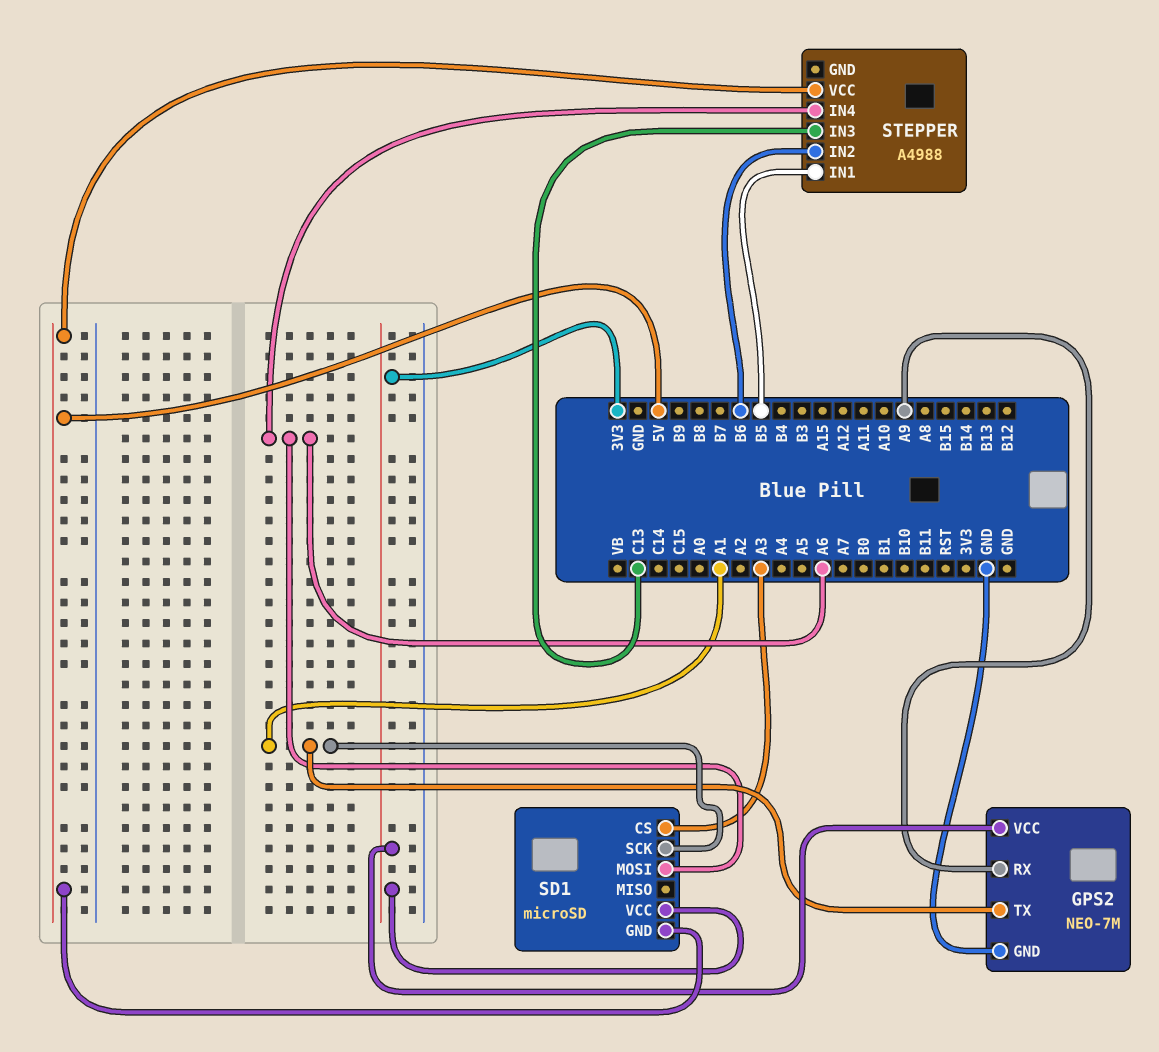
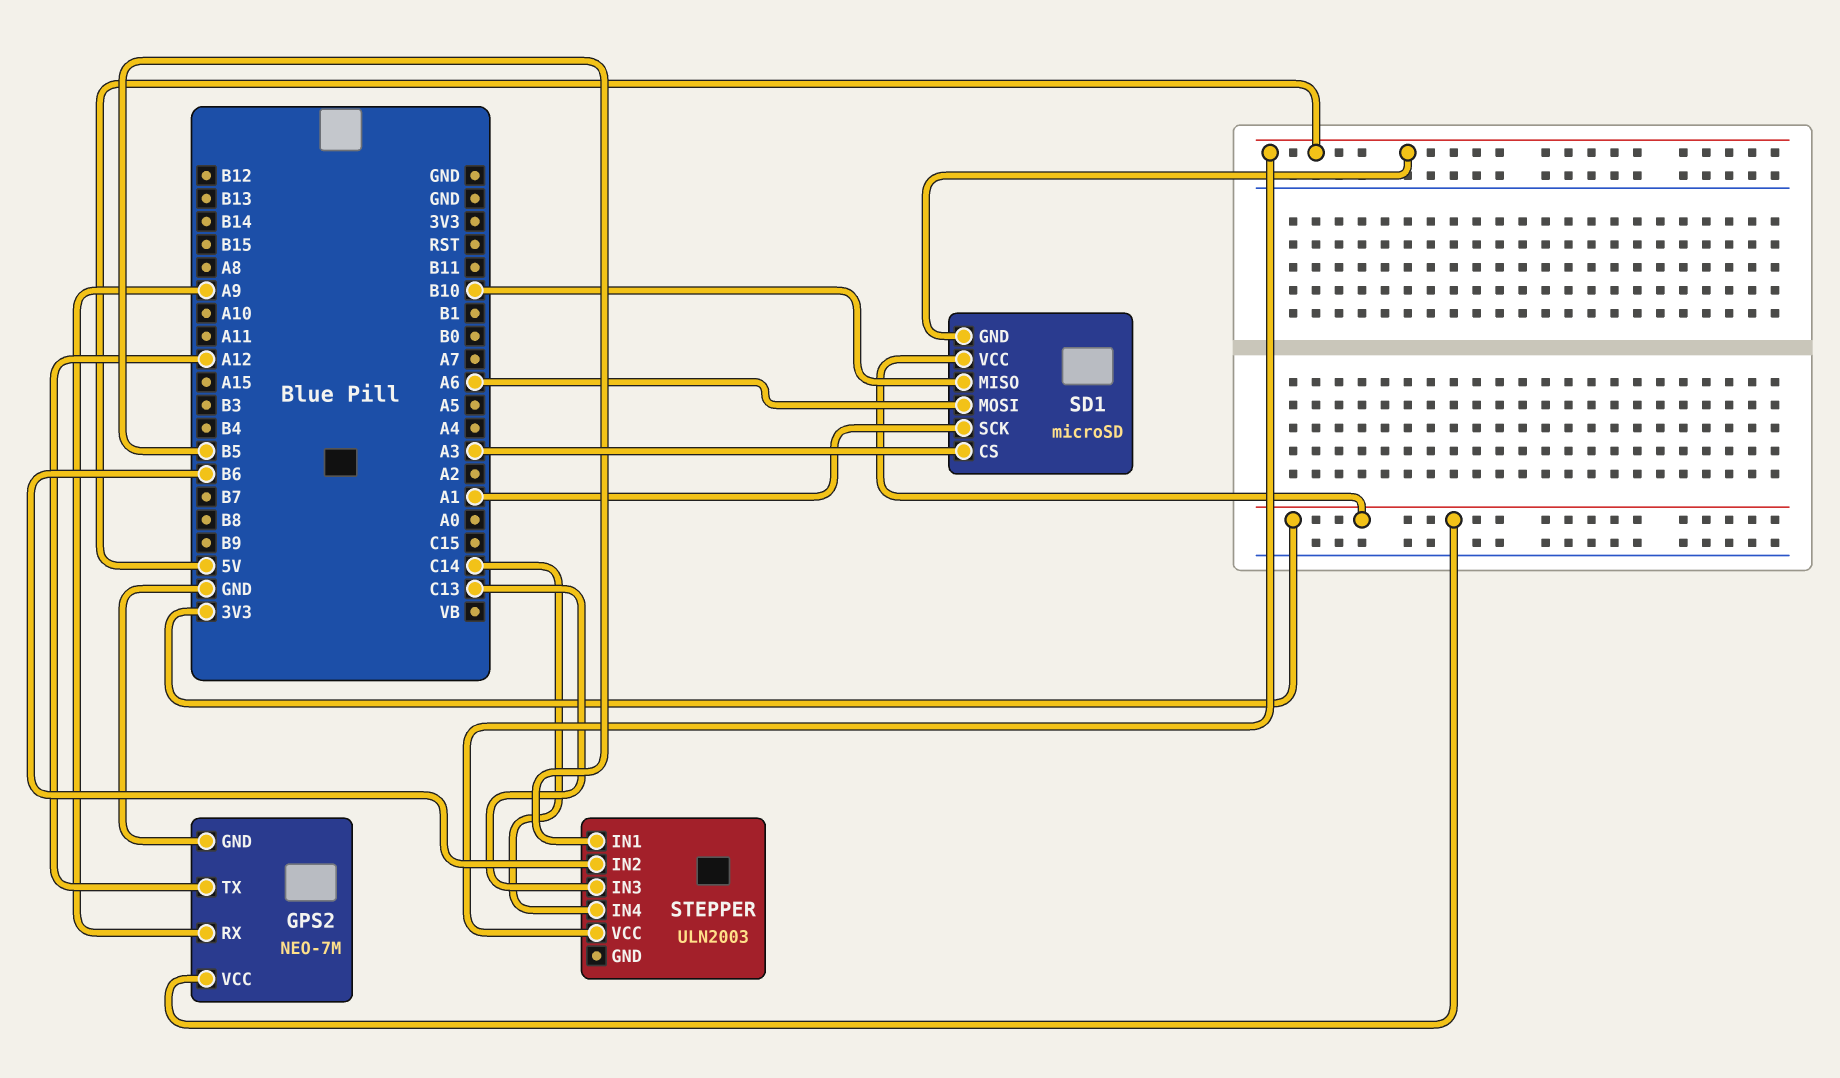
GPS2 pin TX: A1 -> A12
SD1 pin MISO: none -> B10
STEPPER: A4988 -> ULN2003
STEPPER pin IN4: A6 -> C14

